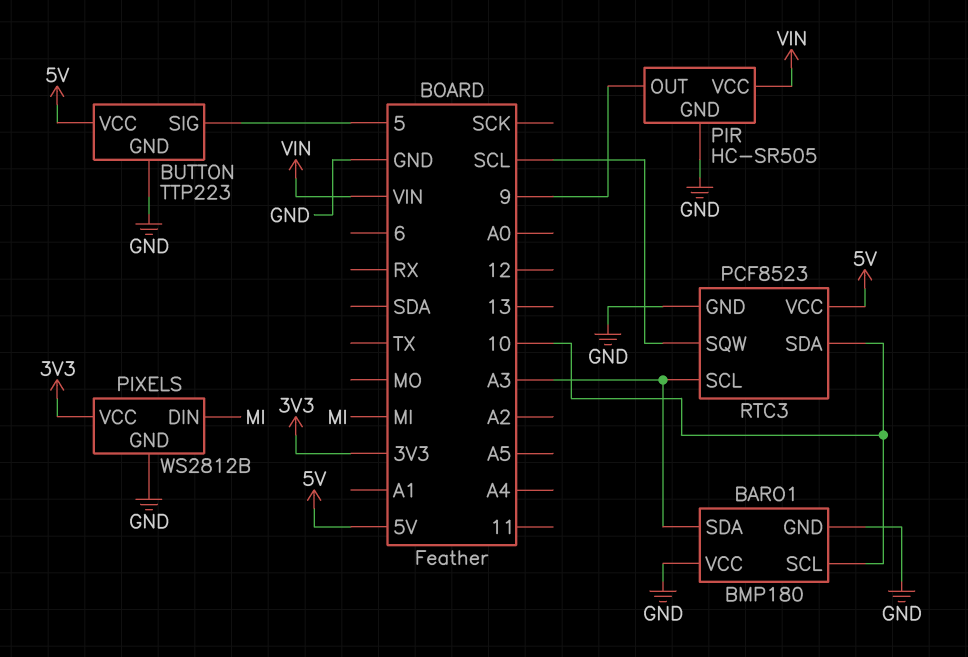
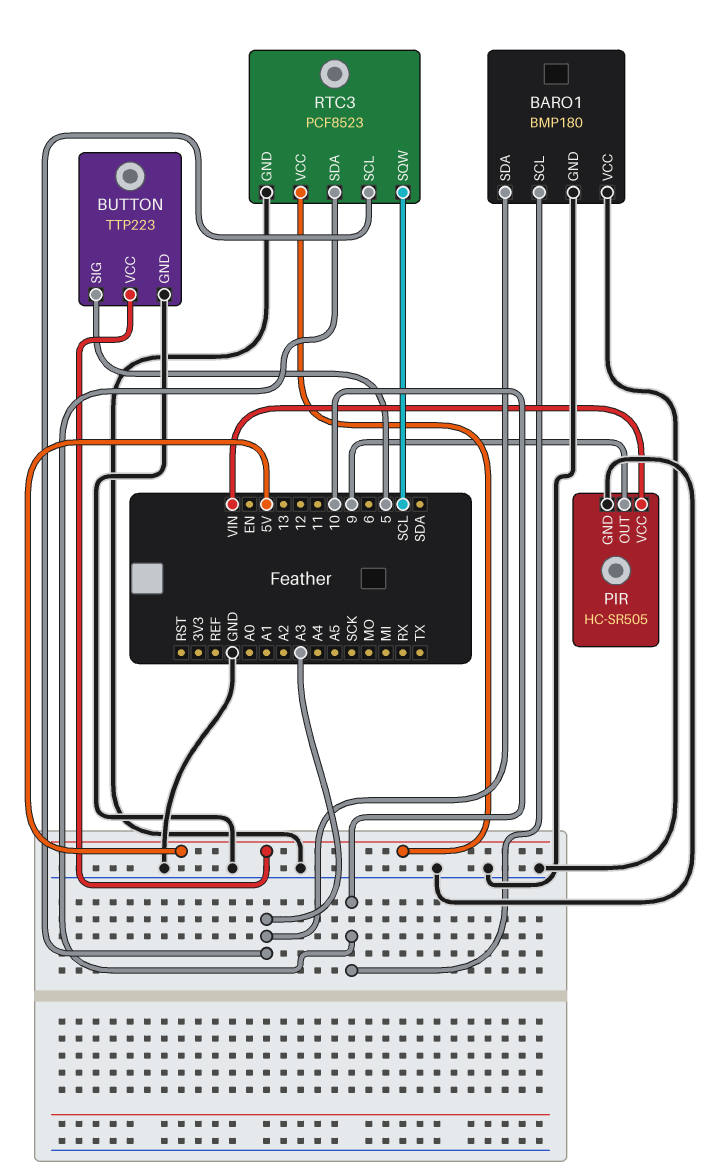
PIXELS: WS2812B -> none
PIXELS pin DIN: MI -> none
PIXELS pin GND: GND -> none
PIXELS pin VCC: 3V3 -> none

